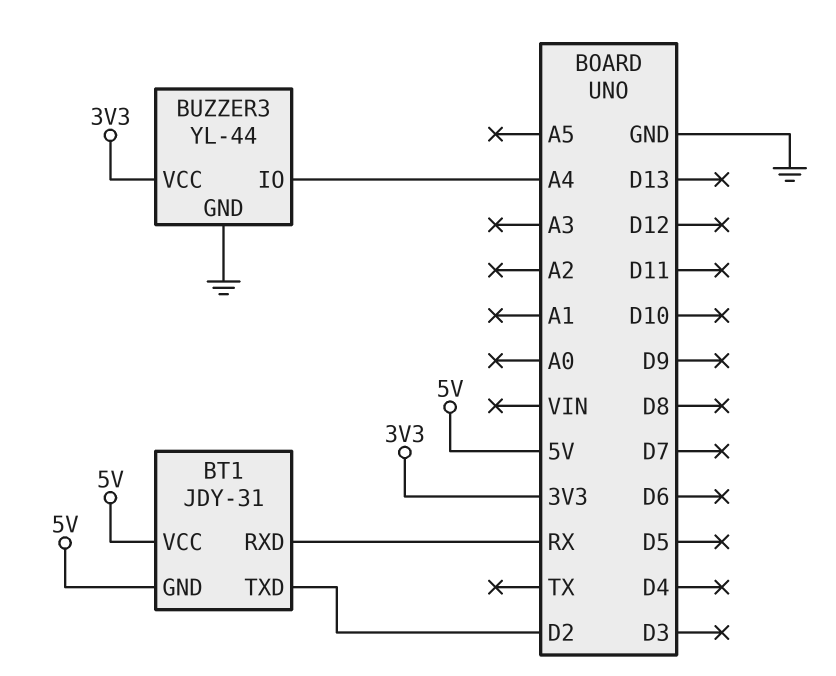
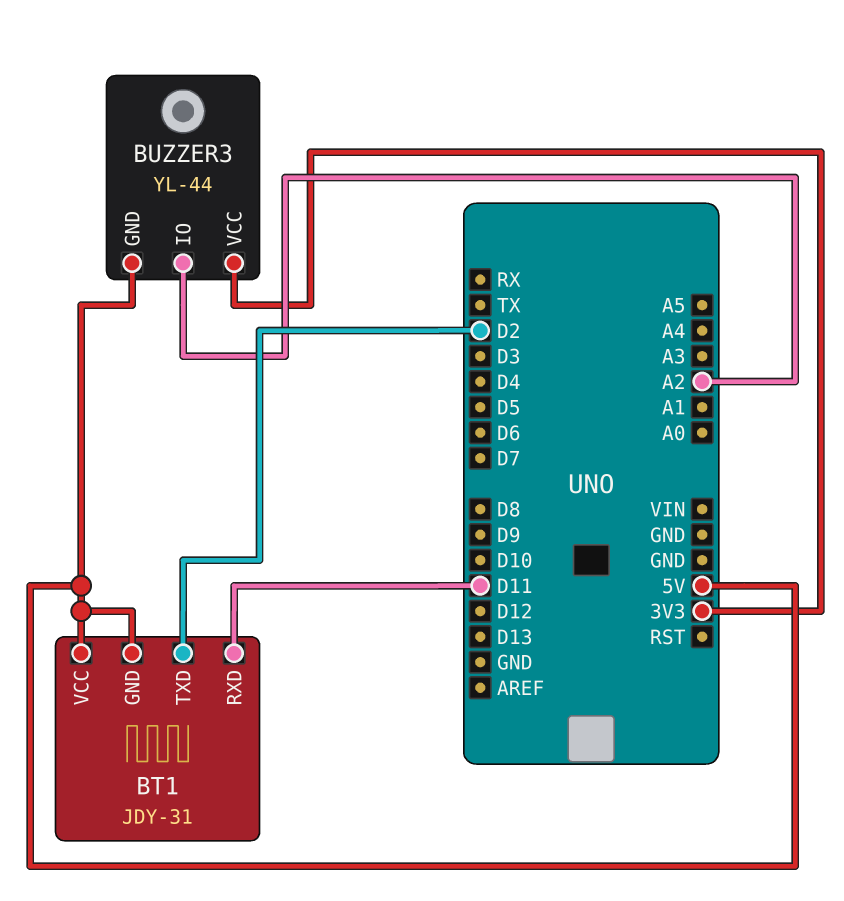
BT1 pin RXD: RX -> D11
BUZZER3 pin GND: GND -> 5V
BUZZER3 pin IO: A4 -> A2

